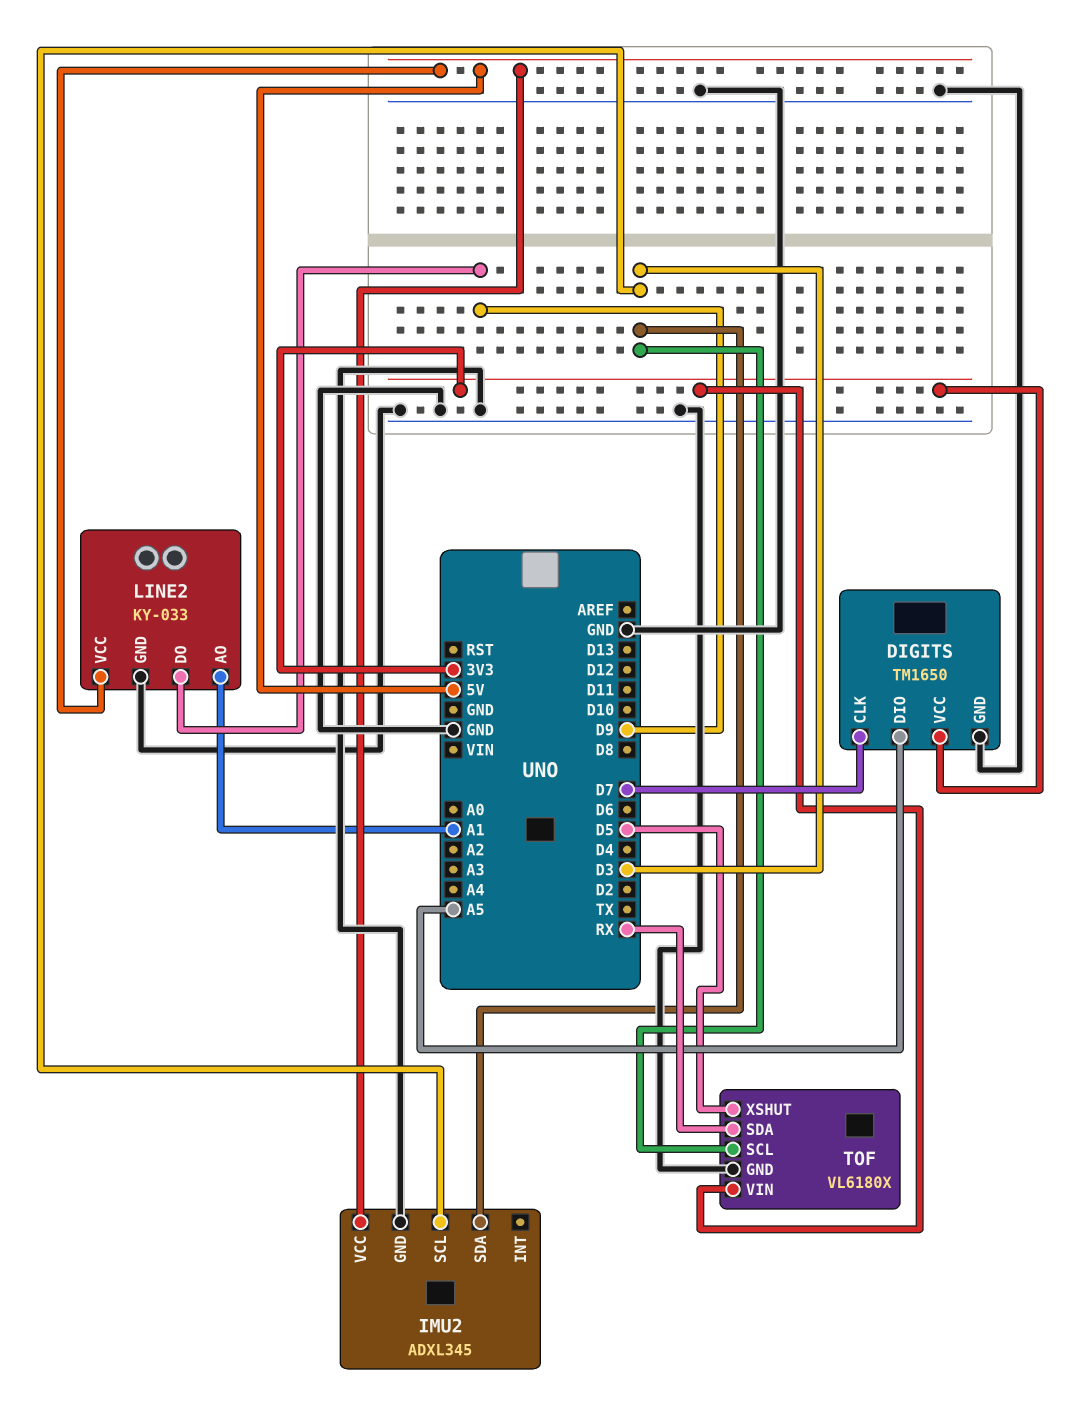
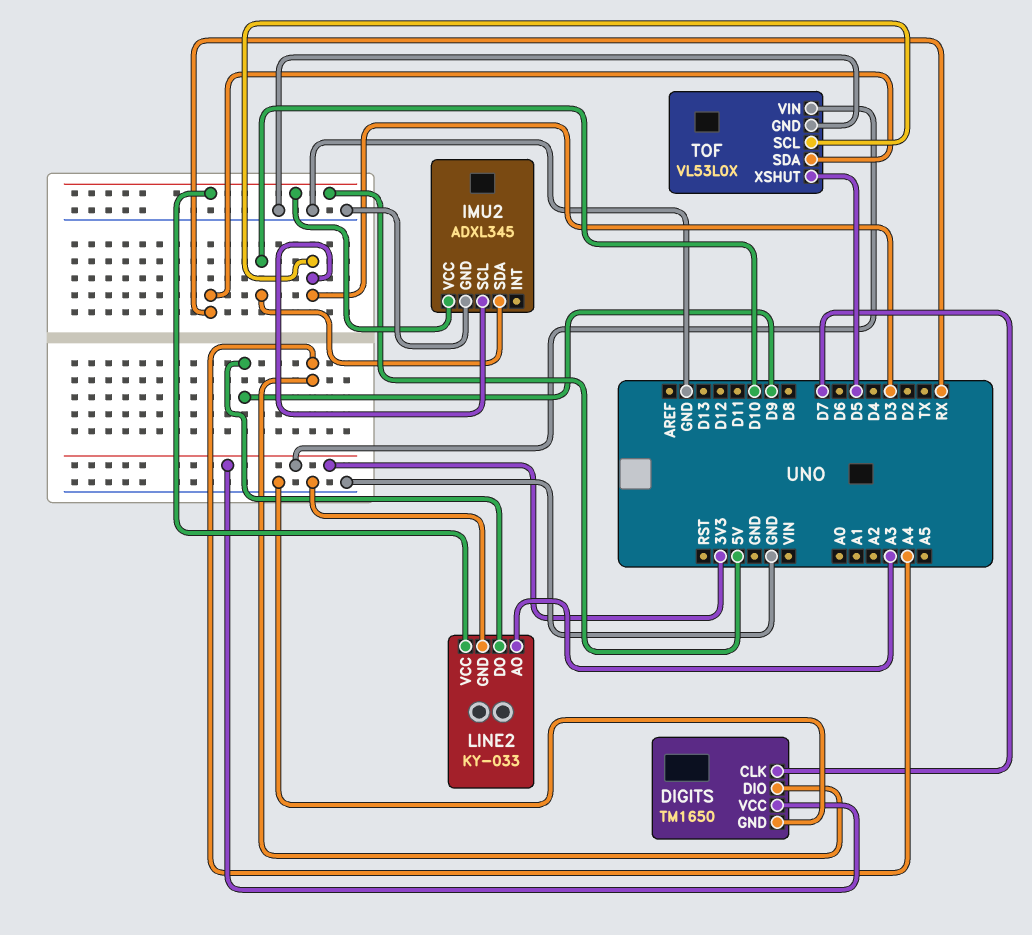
DIGITS pin DIO: A5 -> A4
IMU2 pin SDA: D3 -> D10
LINE2 pin AO: A1 -> A3
TOF: VL6180X -> VL53L0X

